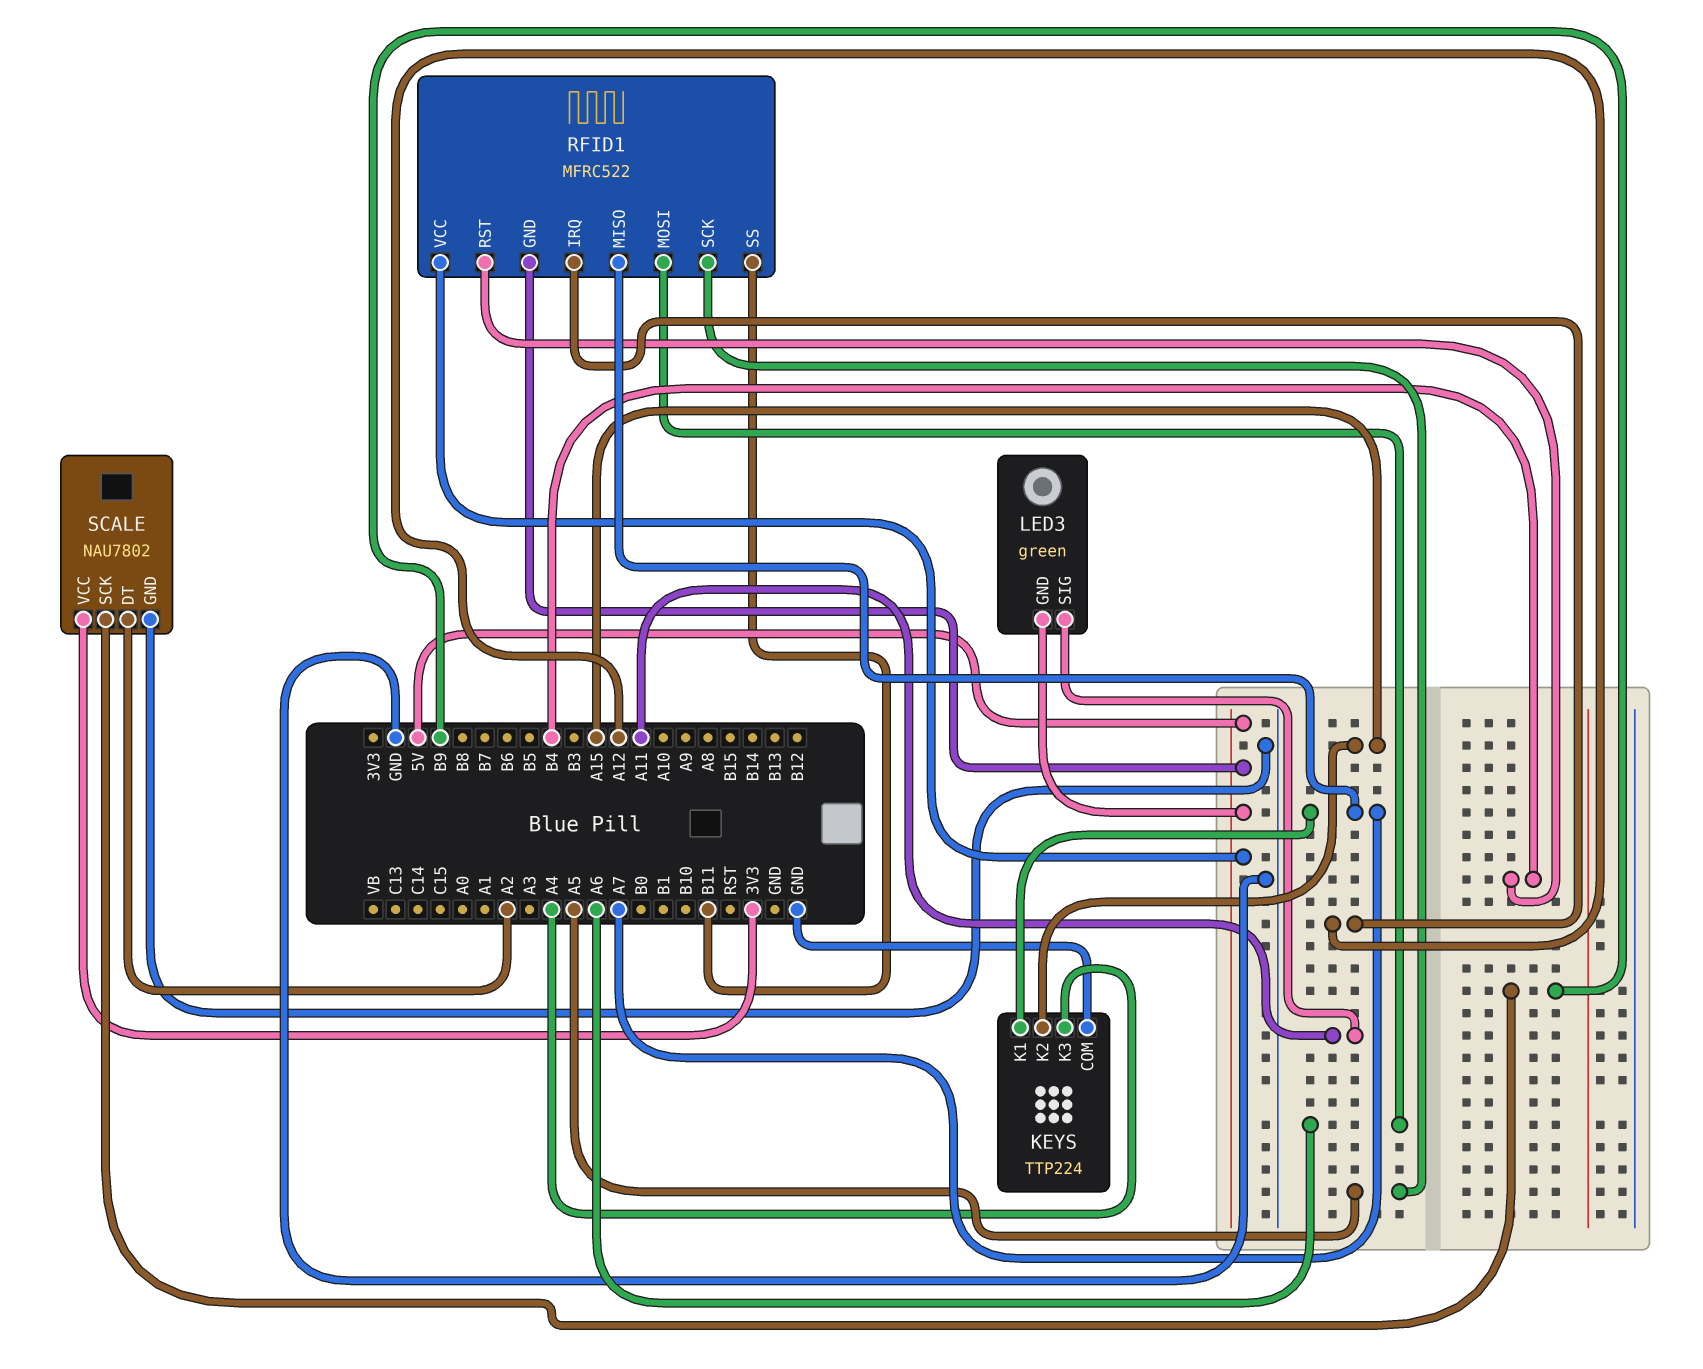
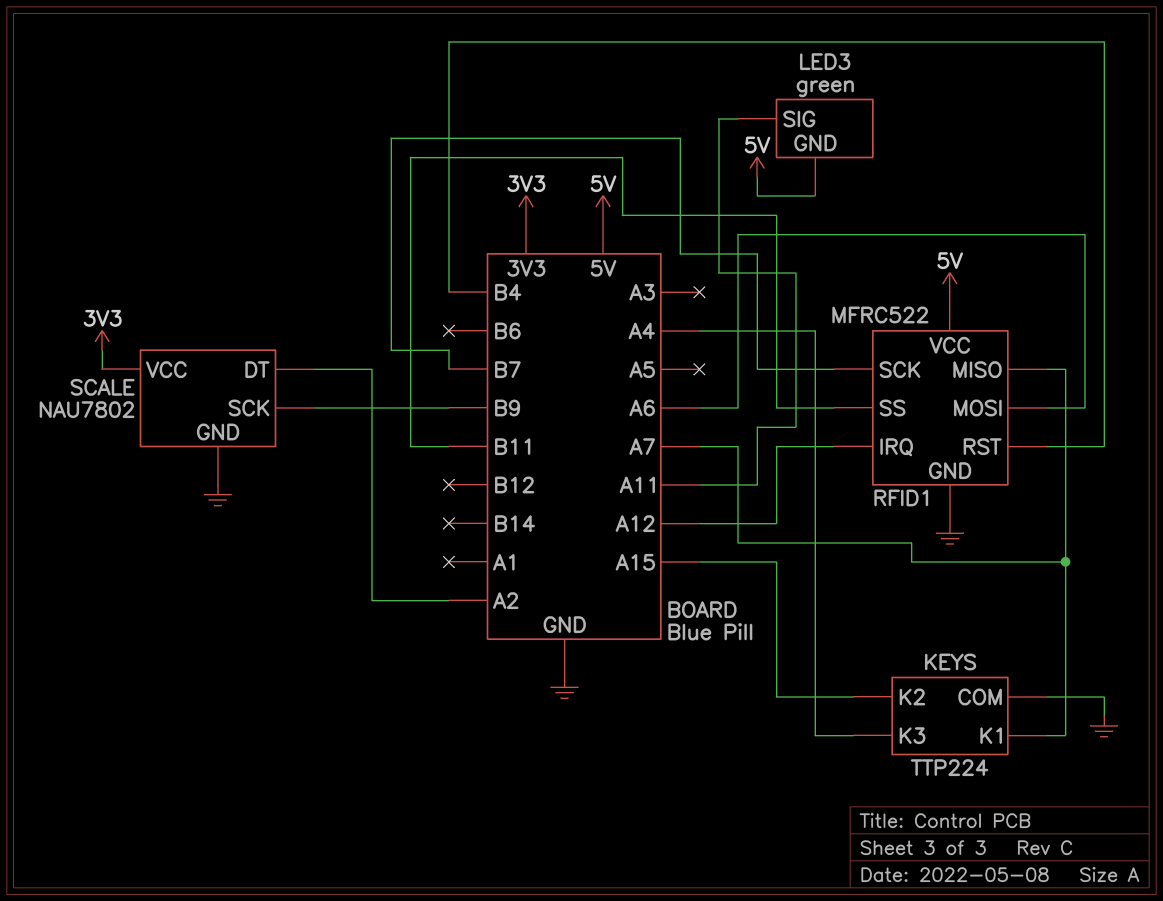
RFID1 pin GND: 5V -> GND
RFID1 pin SCK: A5 -> B7

